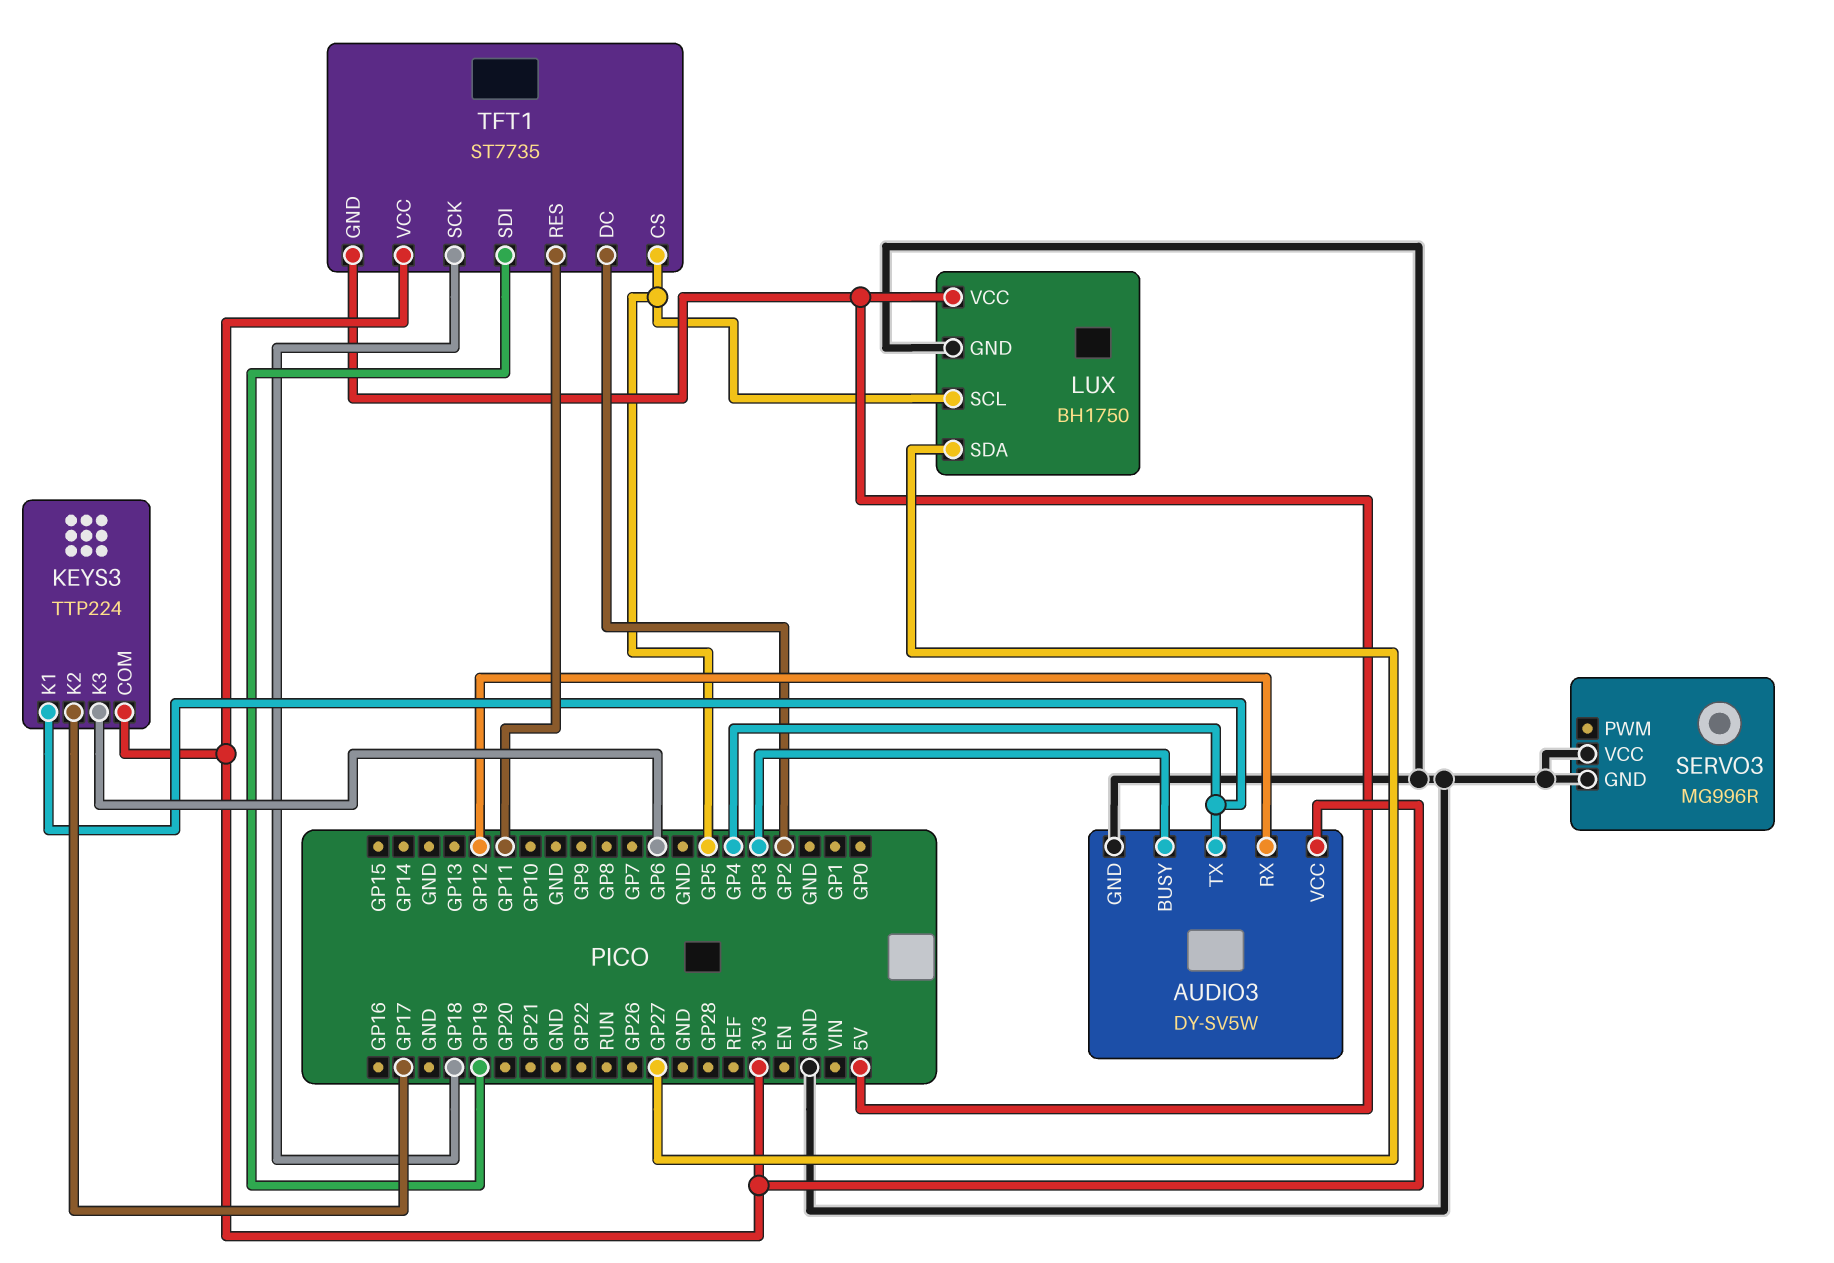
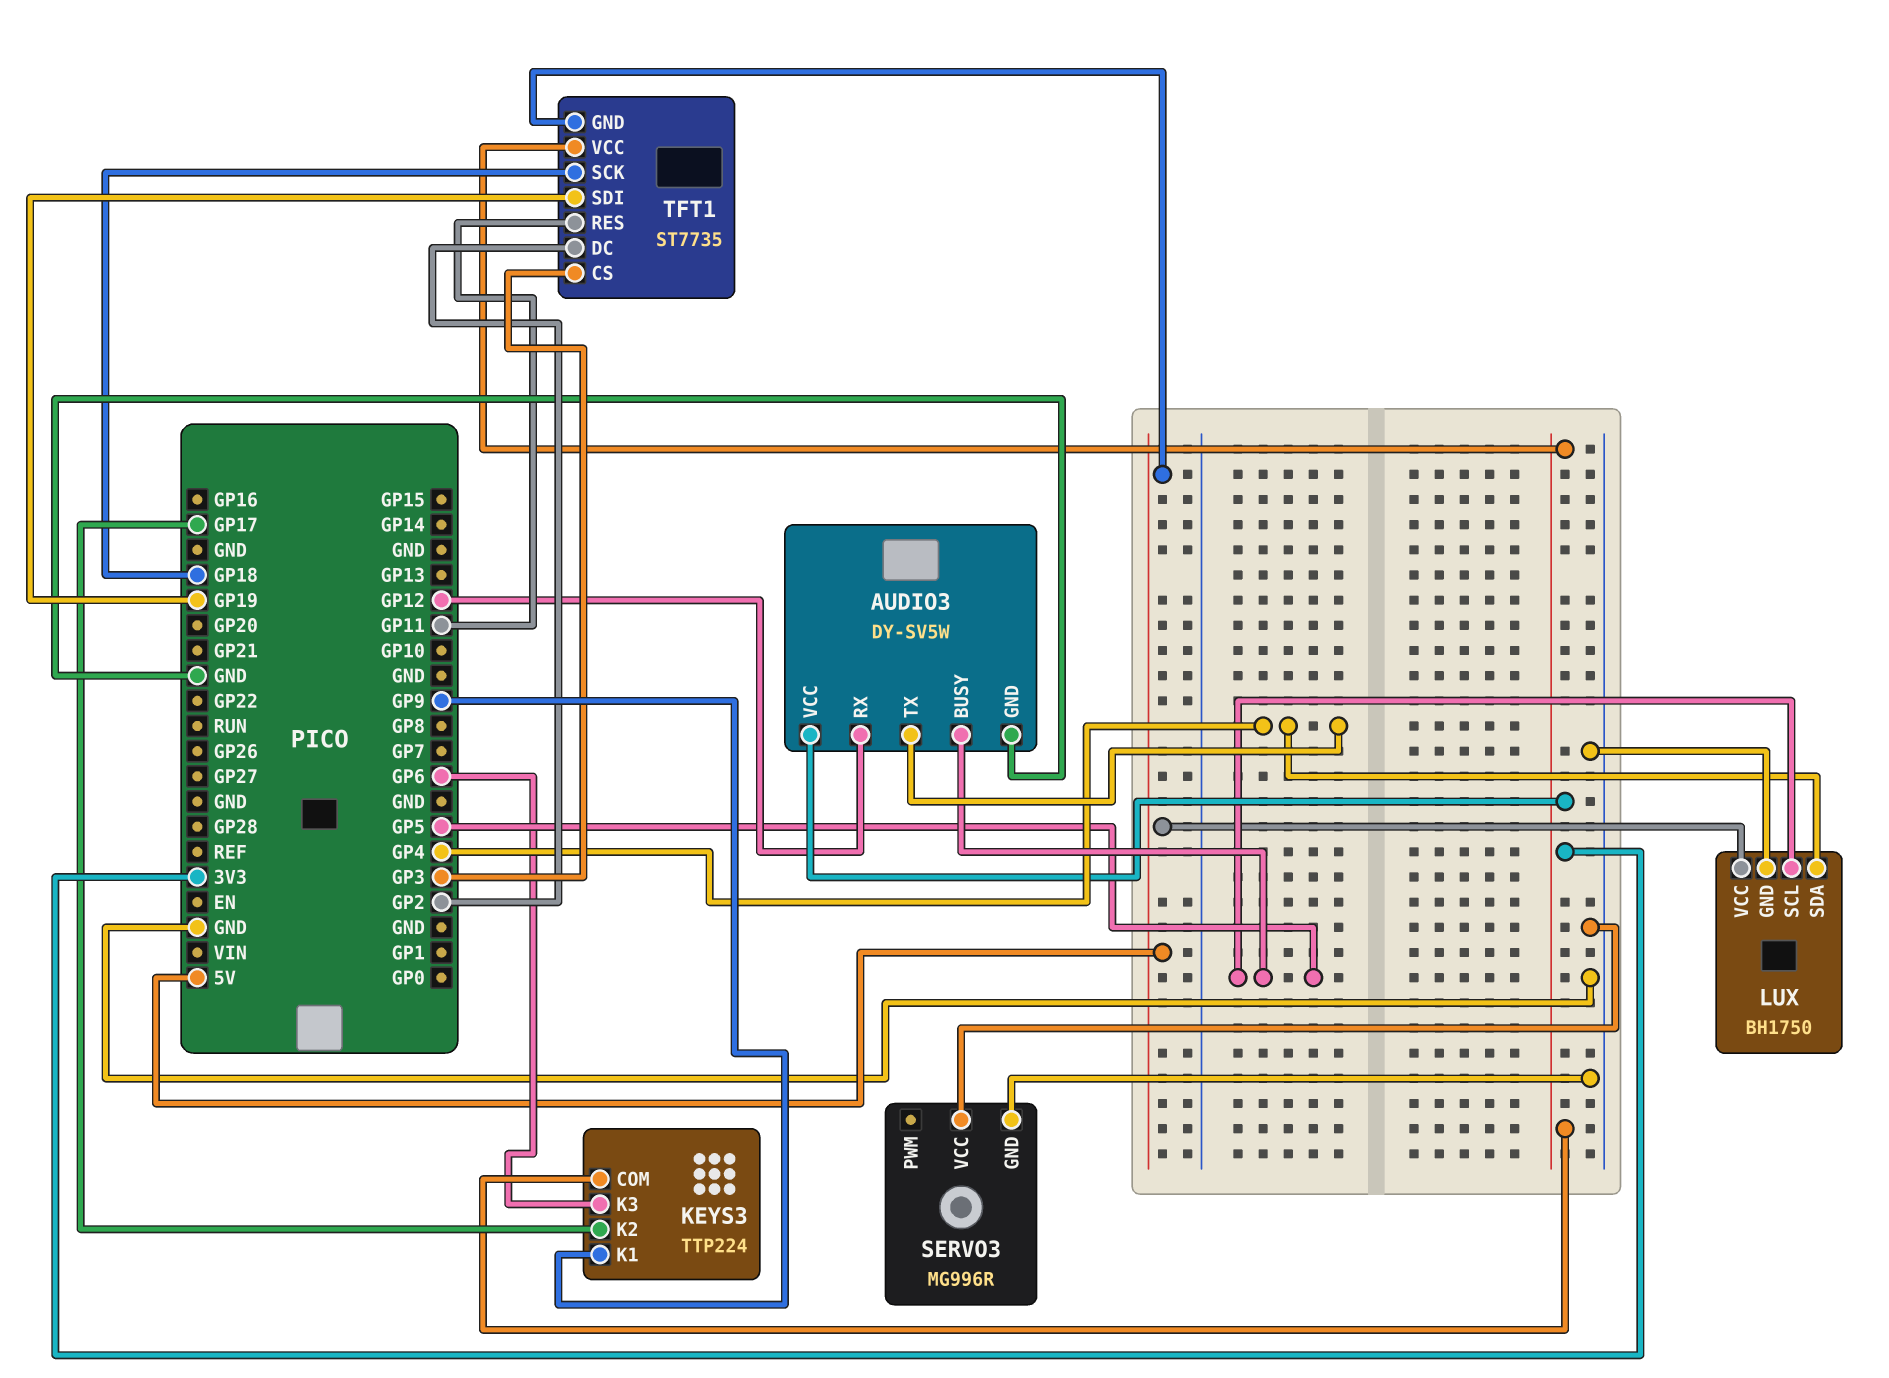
AUDIO3 pin BUSY: GP3 -> GP5
KEYS3 pin K1: GP4 -> GP9
LUX pin SDA: GP27 -> GP4
TFT1 pin CS: GP5 -> GP3

